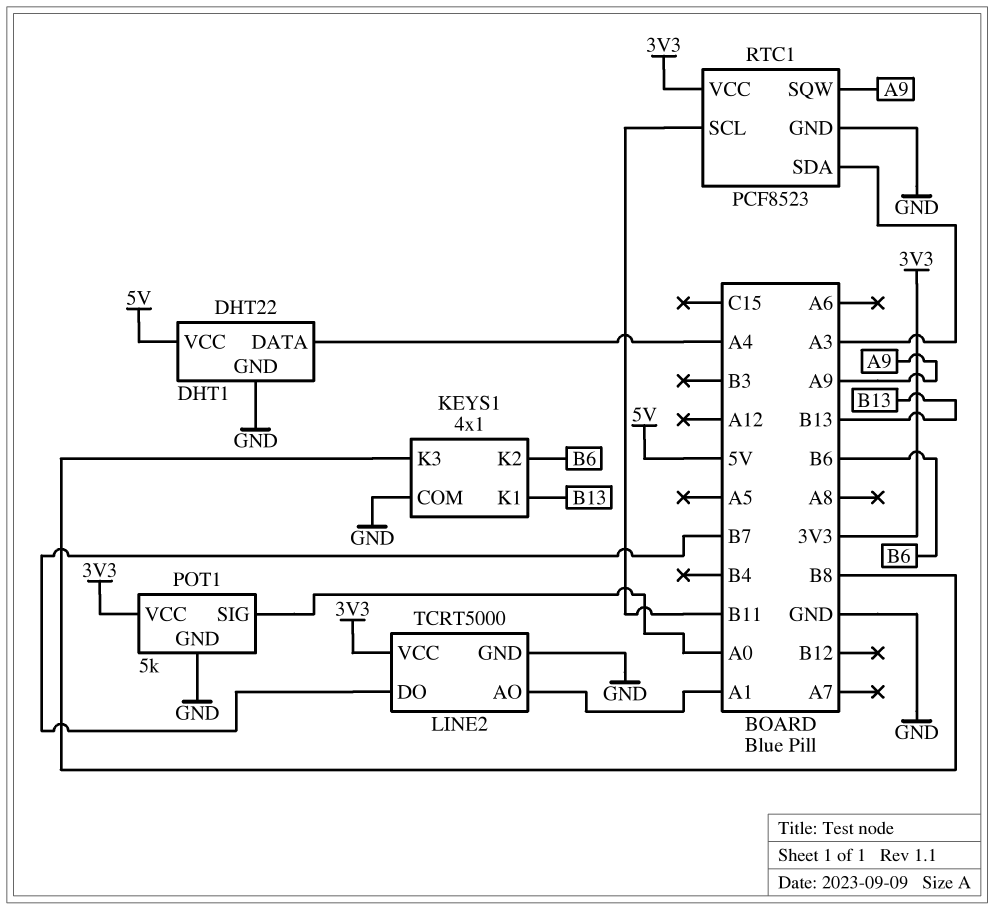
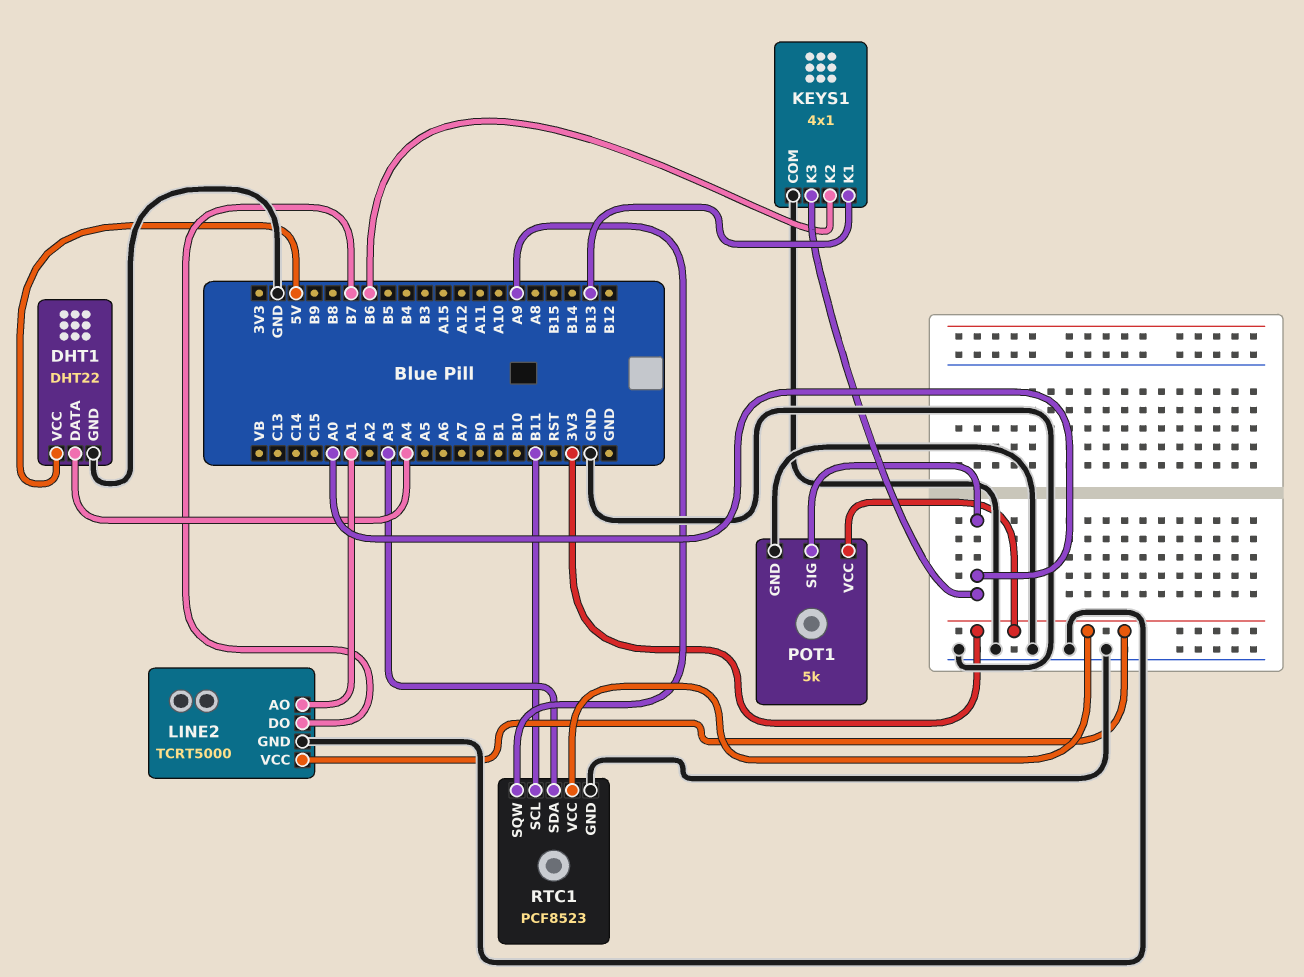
KEYS1 pin K3: B8 -> A0

